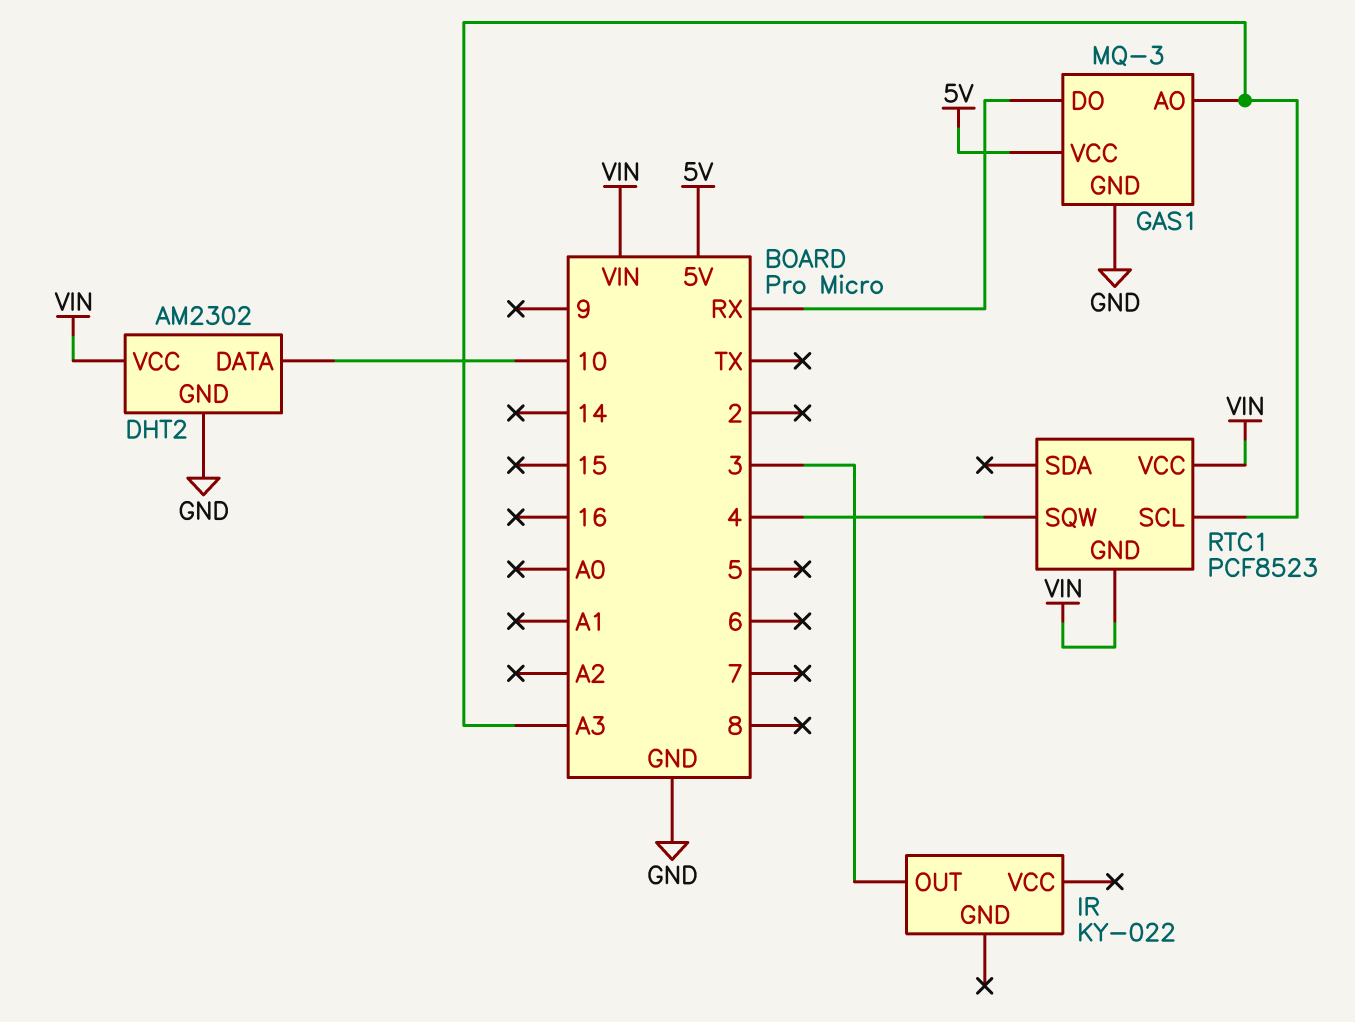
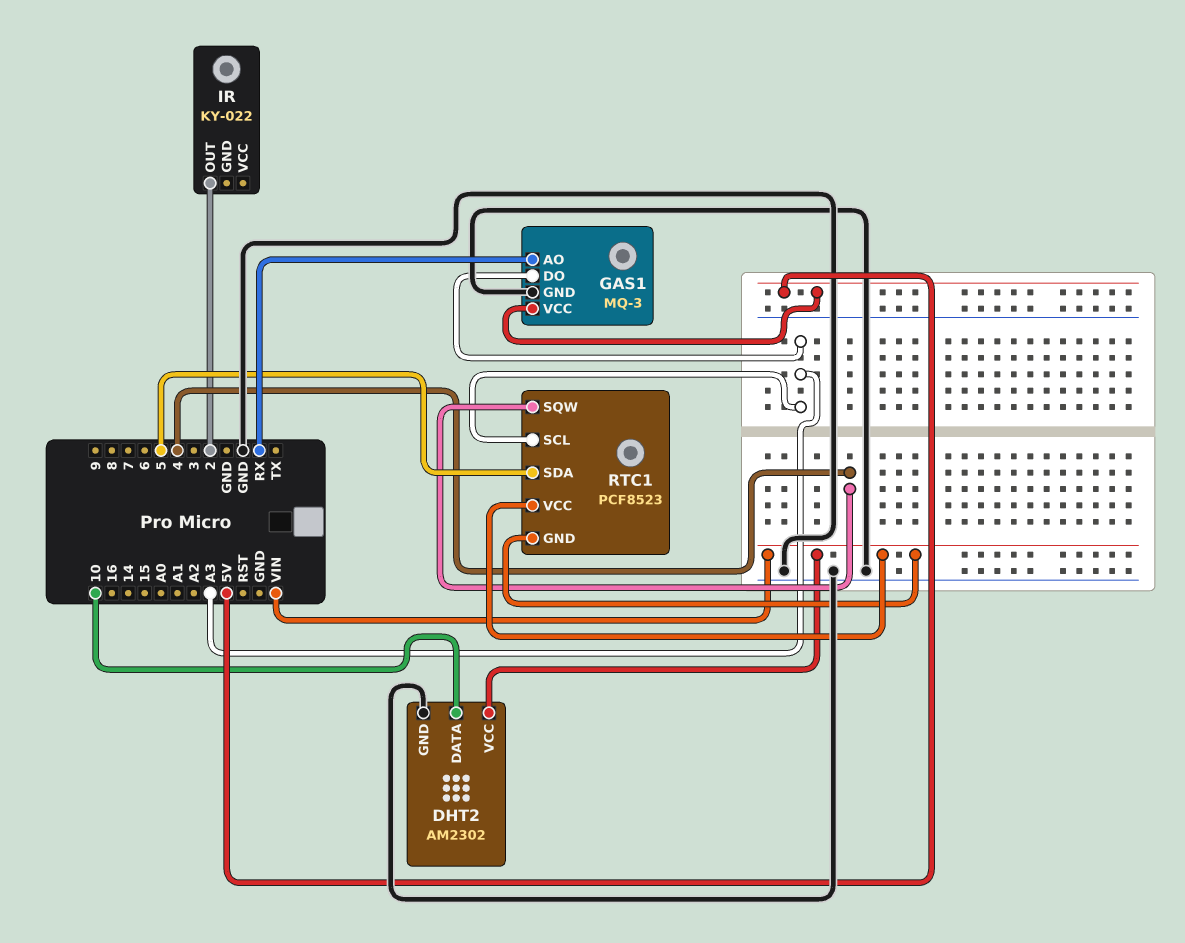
GAS1 pin AO: A3 -> RX
GAS1 pin DO: RX -> A3
IR pin OUT: 3 -> 2
RTC1 pin SDA: none -> 5

